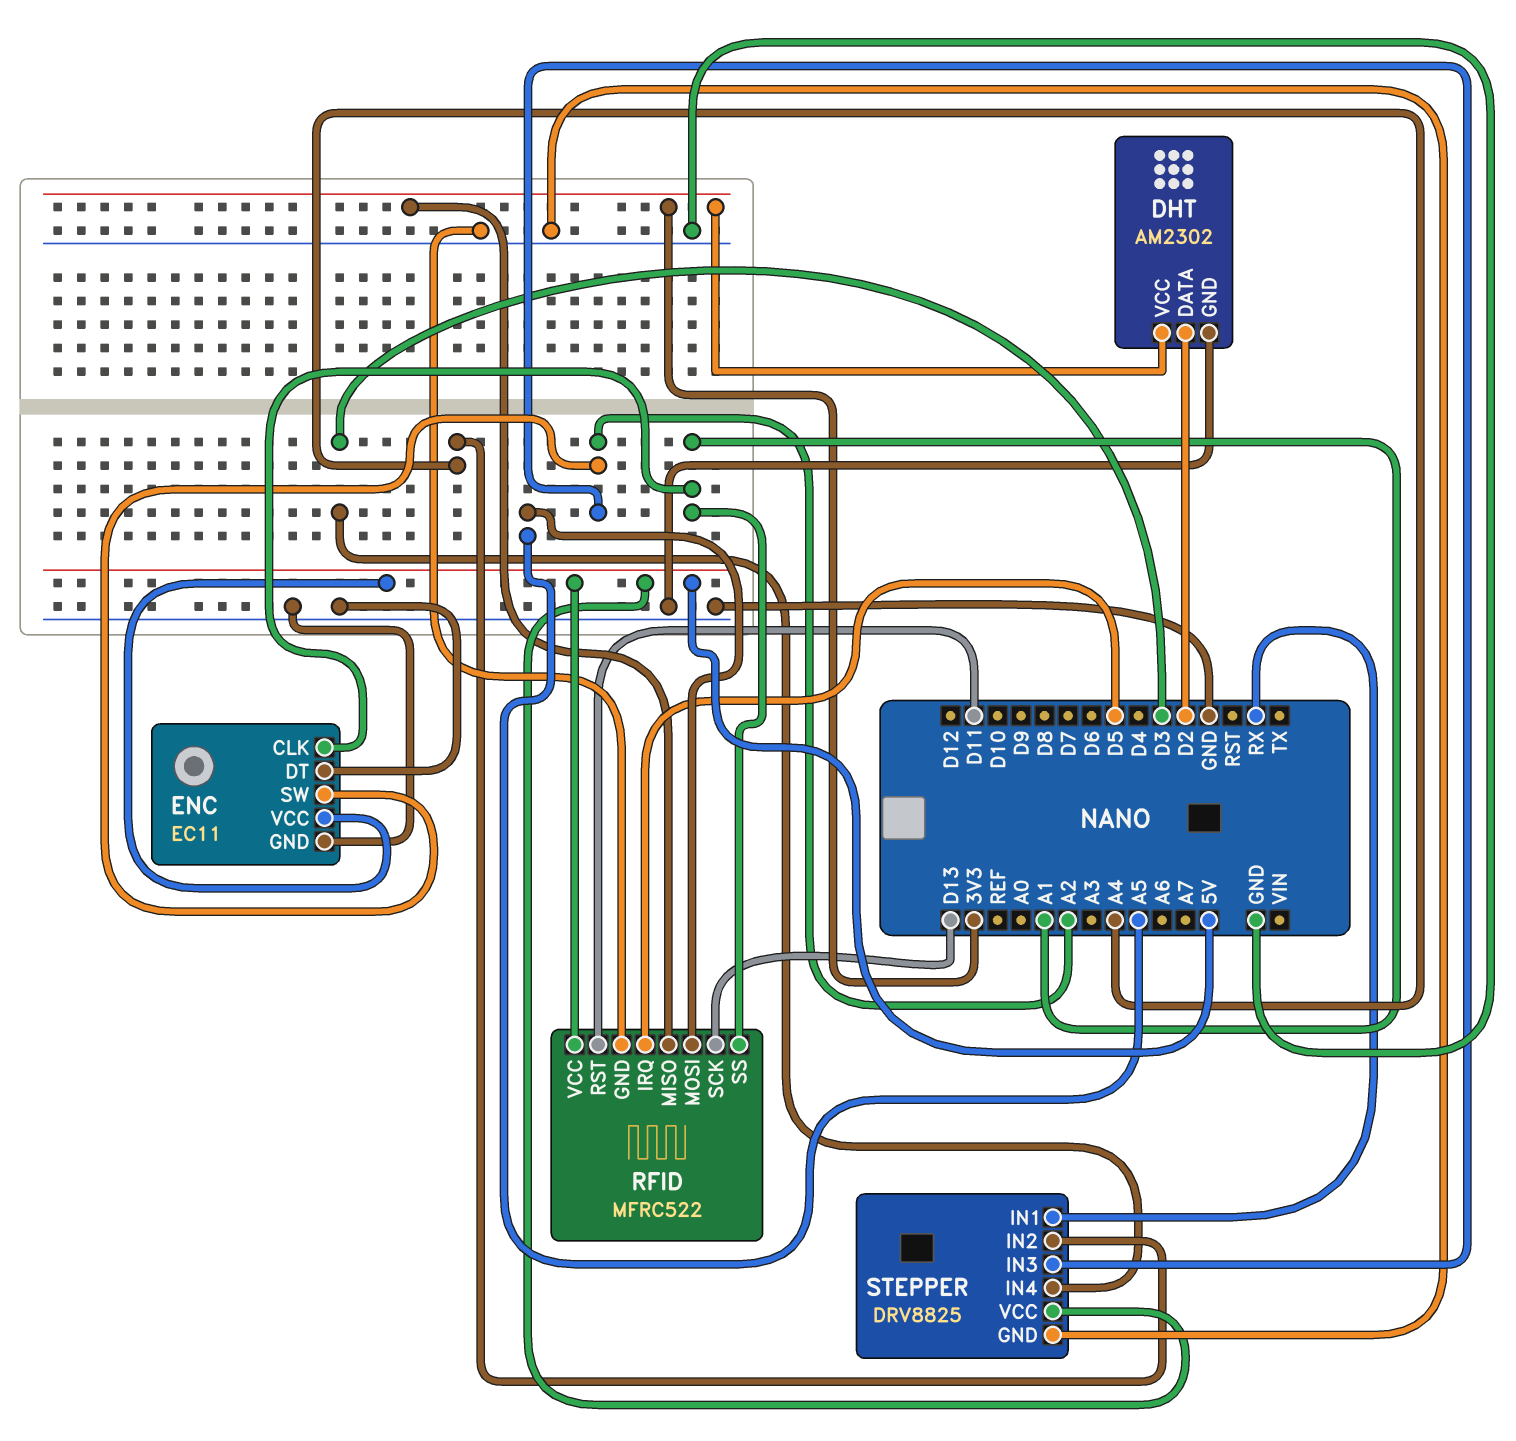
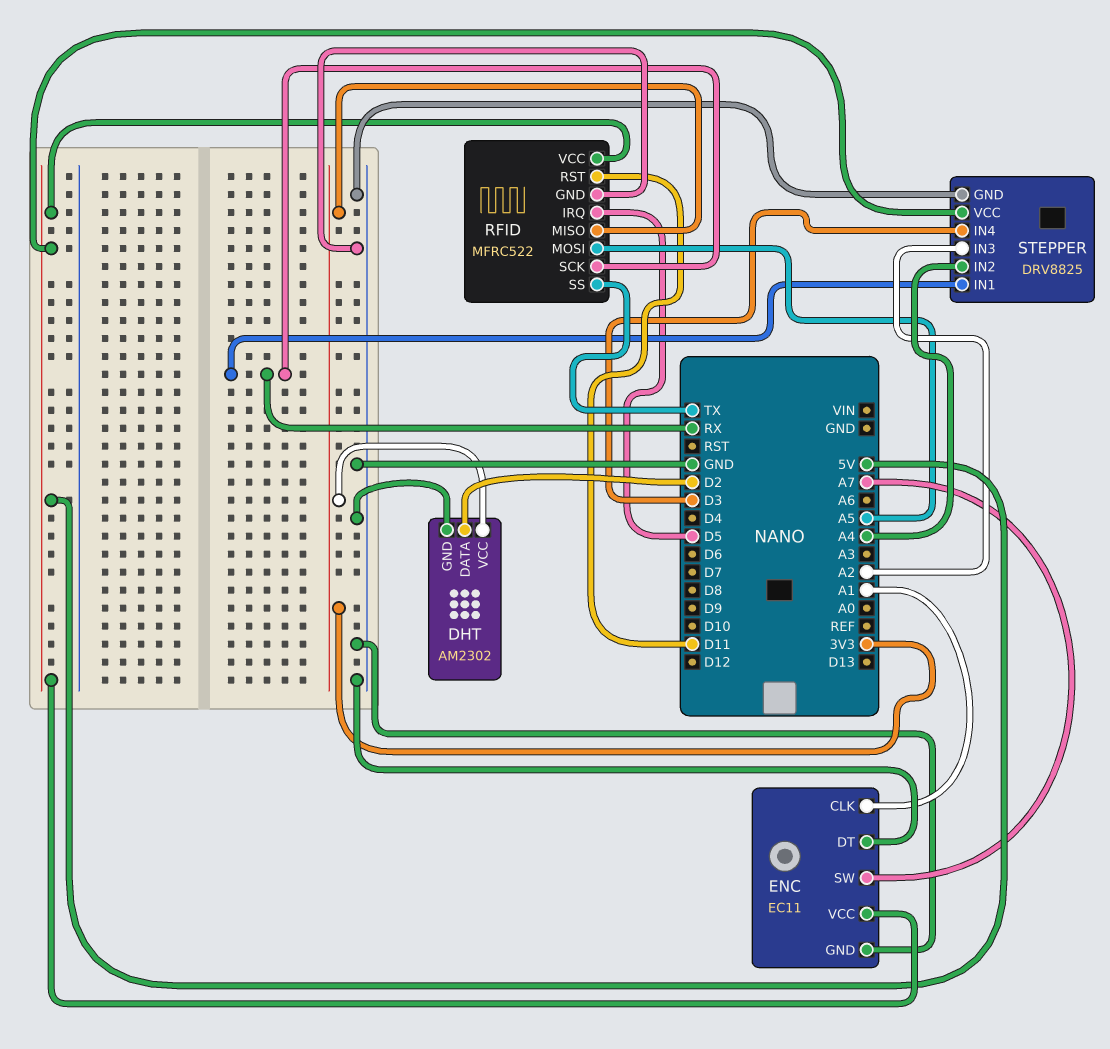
ENC pin SW: A2 -> A7
RFID pin SCK: D13 -> RX
RFID pin SS: A1 -> TX

